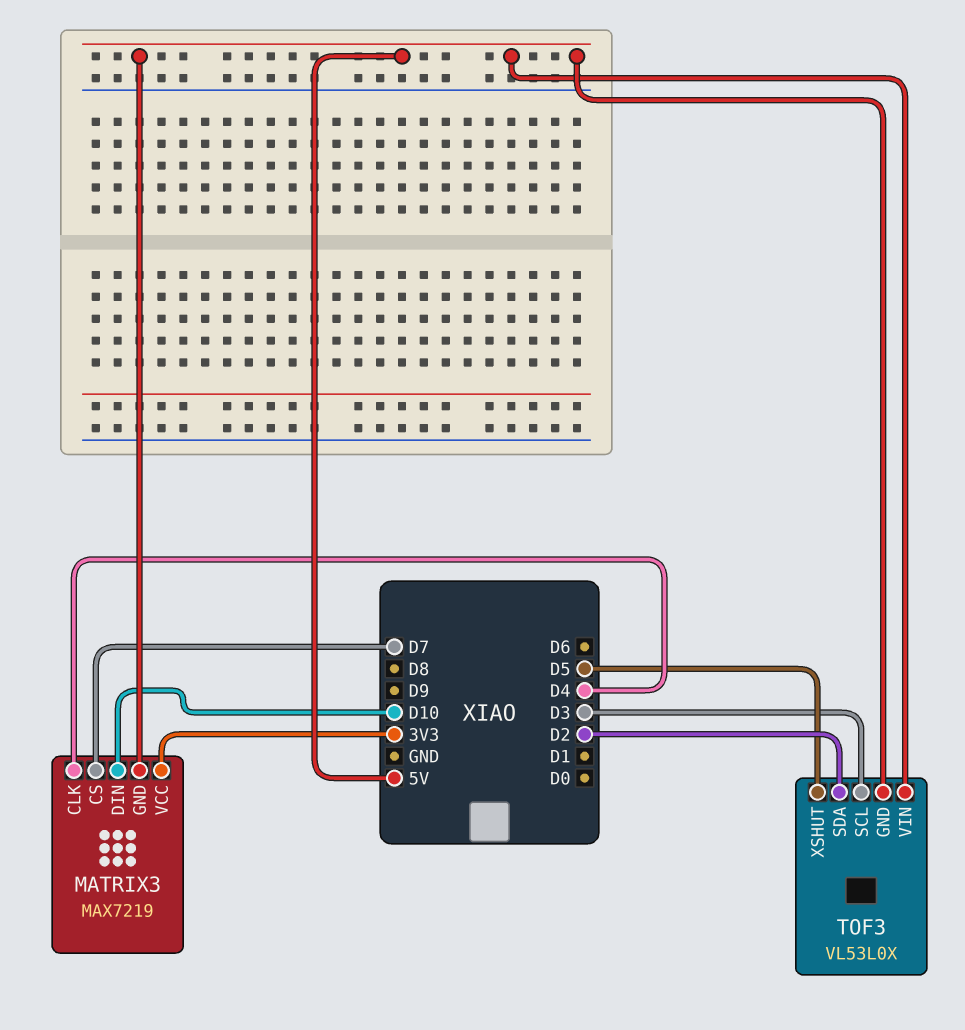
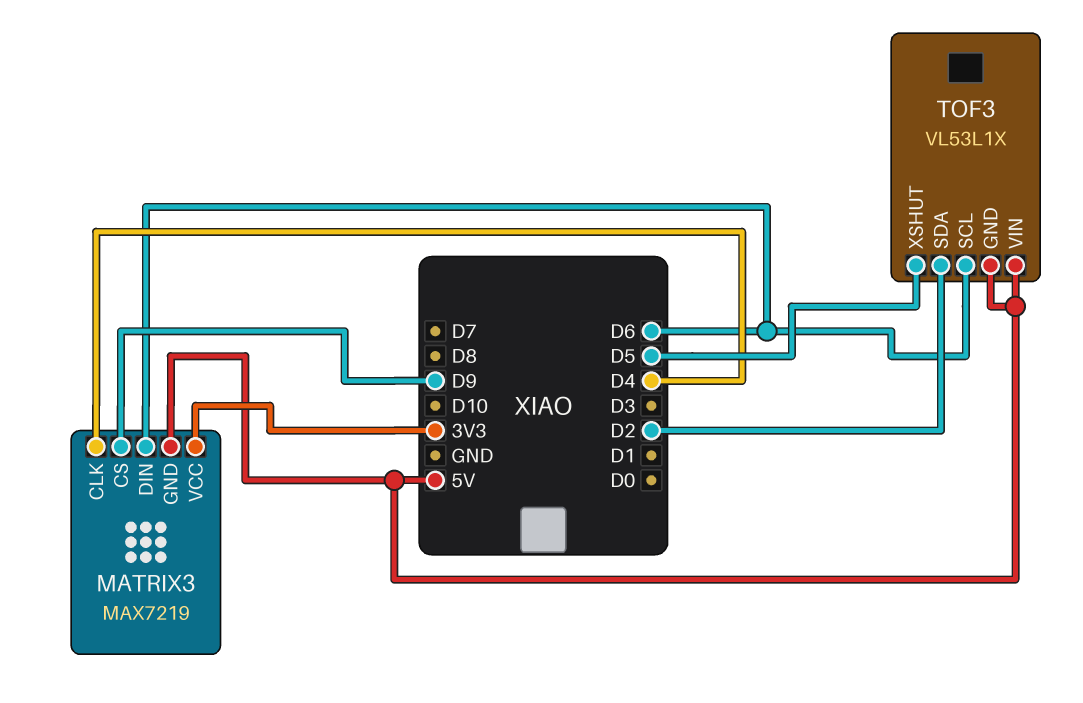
MATRIX3 pin CS: D7 -> D9
MATRIX3 pin DIN: D10 -> D6
TOF3: VL53L0X -> VL53L1X
TOF3 pin SCL: D3 -> D6

